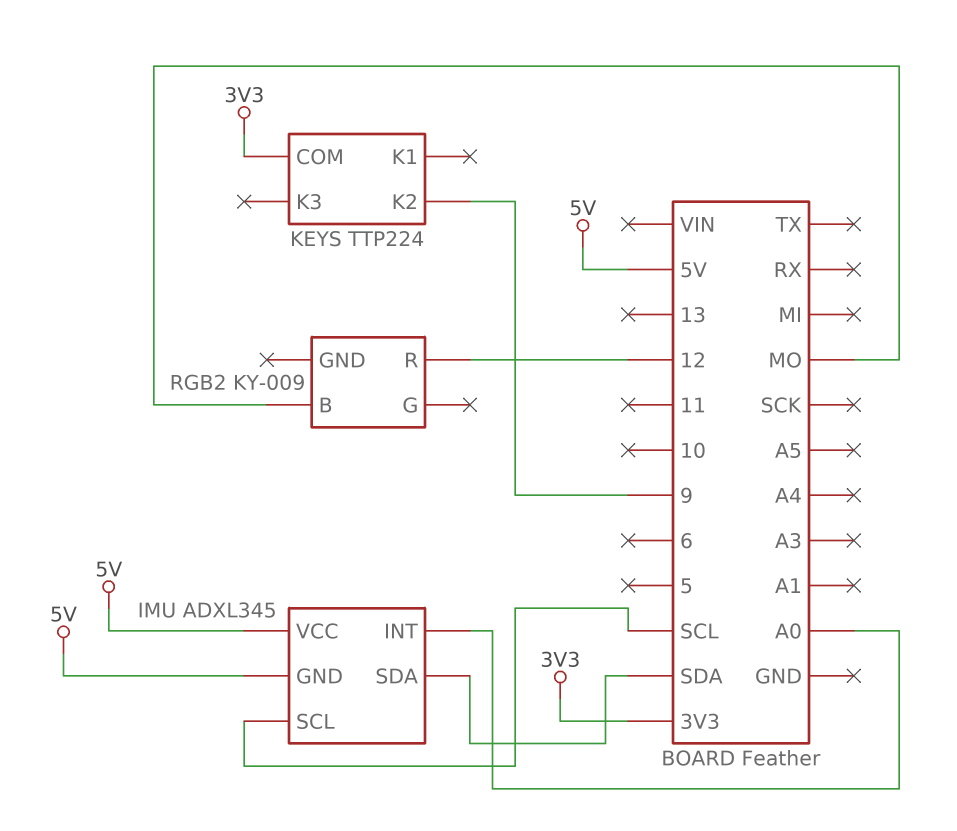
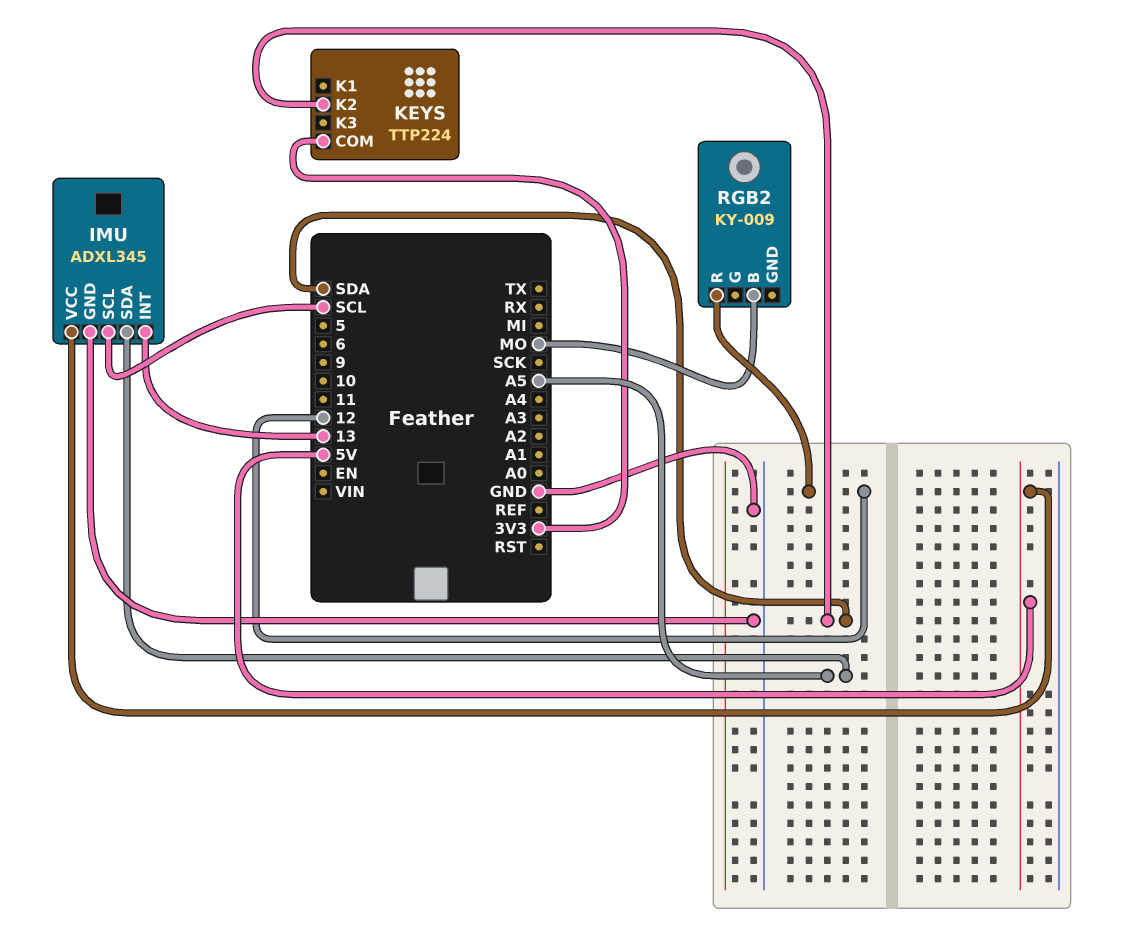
IMU pin GND: 5V -> GND
IMU pin INT: A0 -> 13
IMU pin SDA: SDA -> A5
KEYS pin K2: 9 -> SDA

